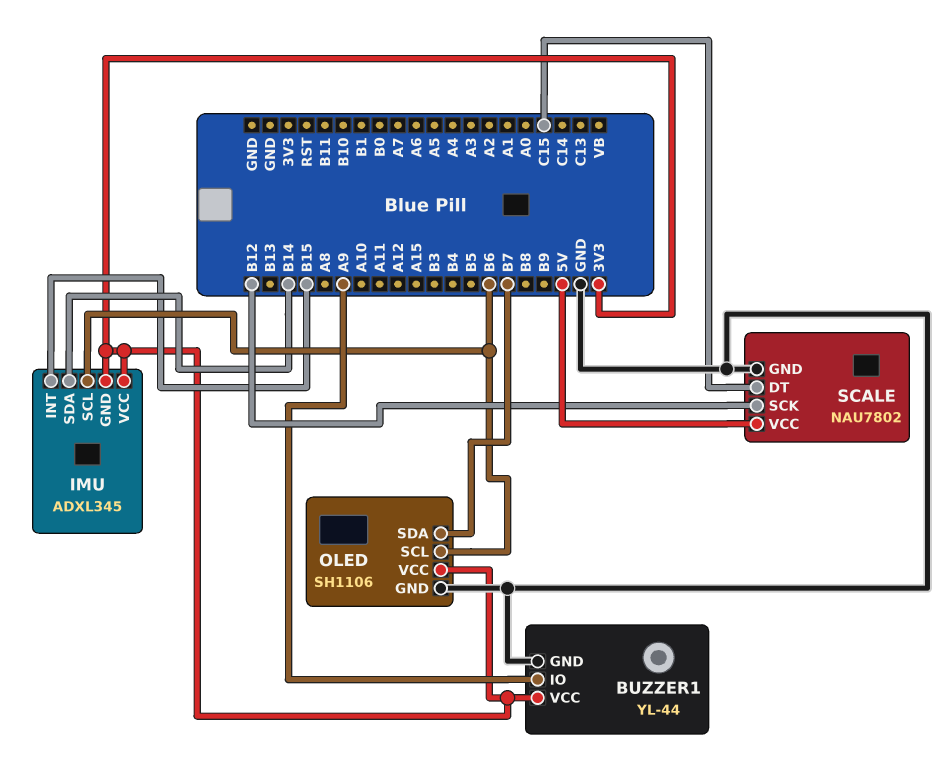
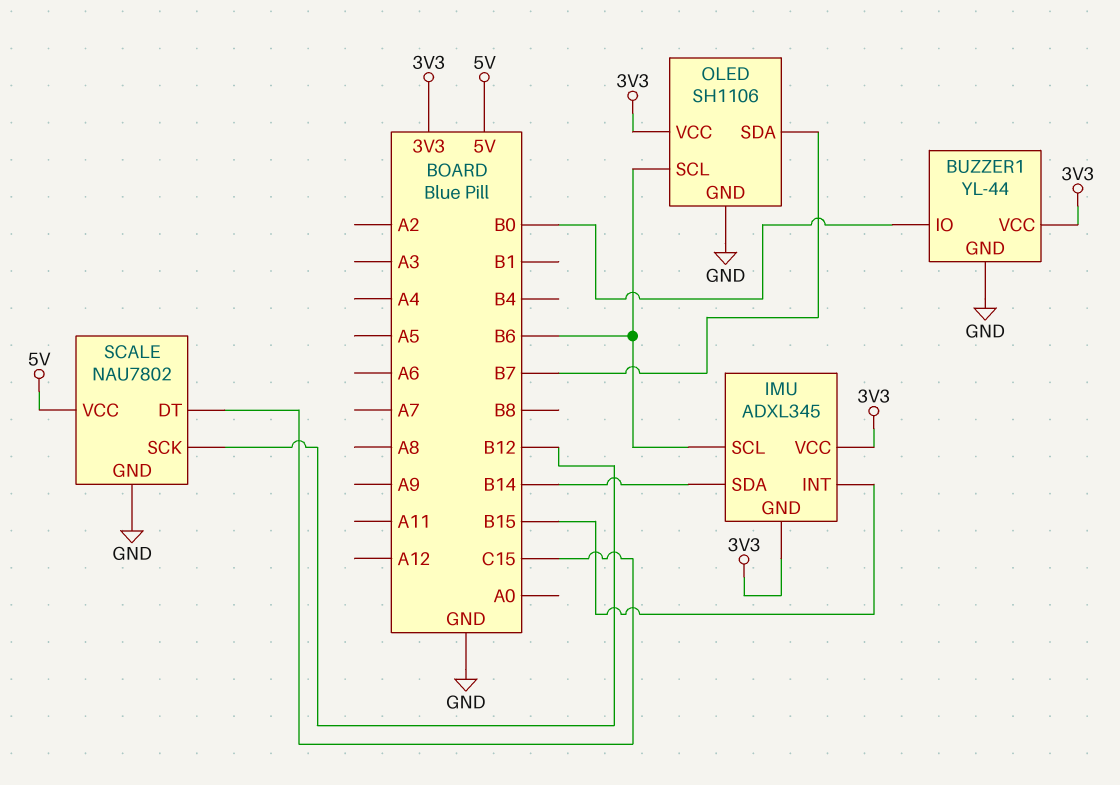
BUZZER1 pin IO: A9 -> B0

